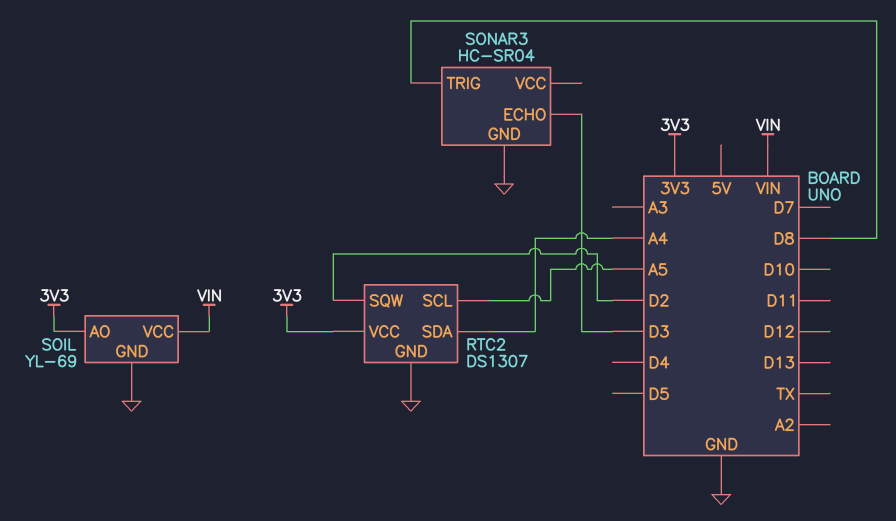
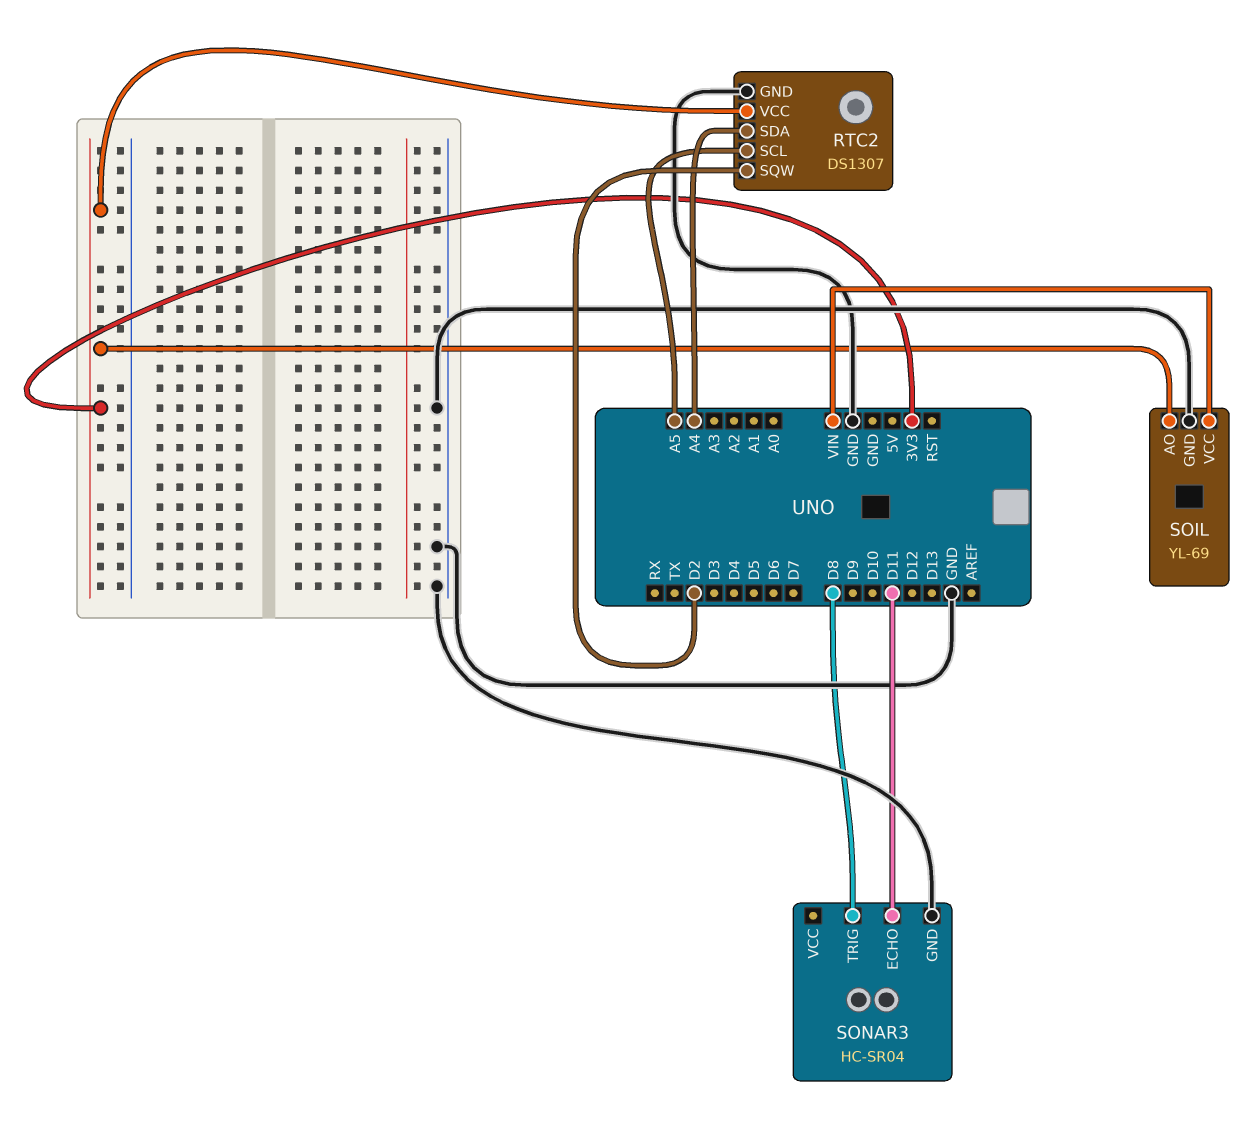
SONAR3 pin ECHO: D3 -> D11

